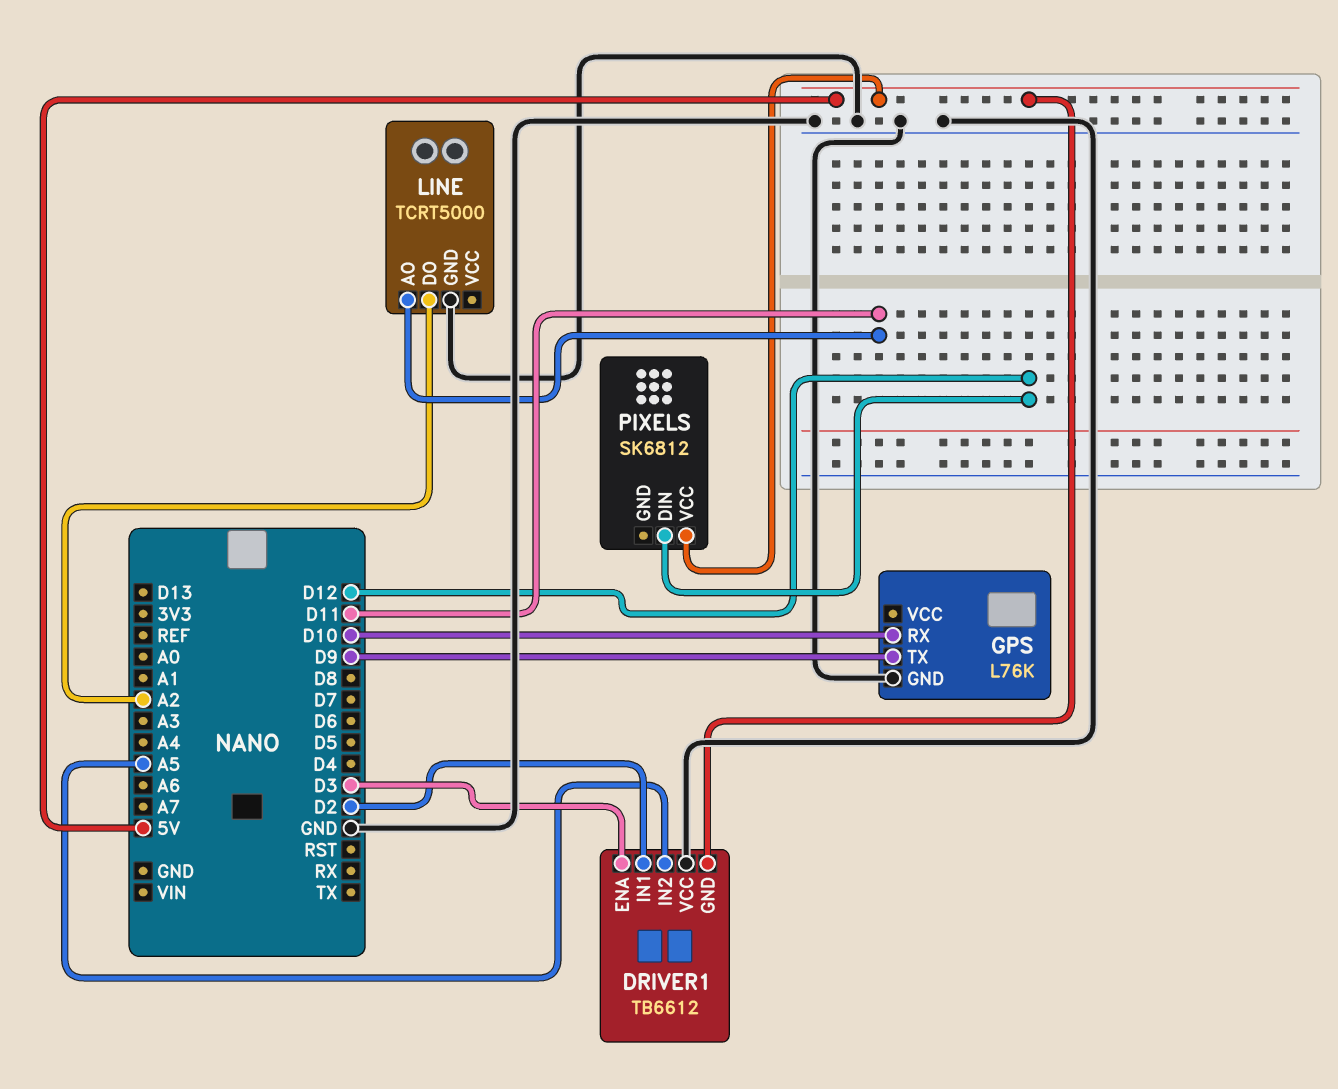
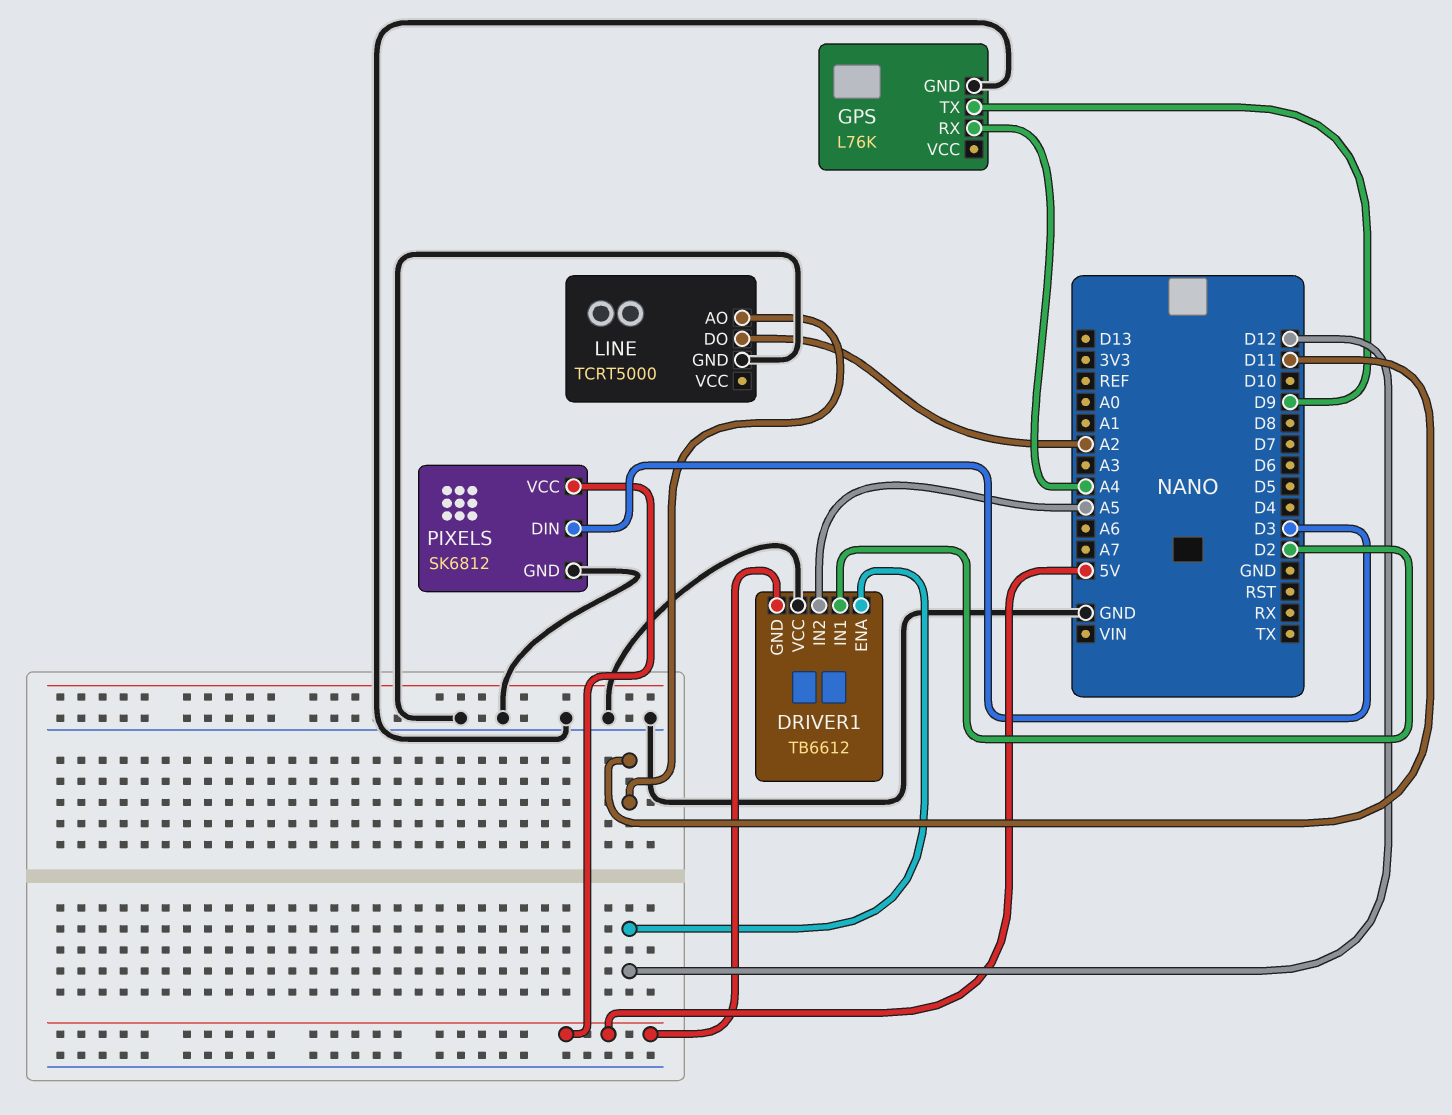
DRIVER1 pin ENA: D3 -> D12
GPS pin RX: D10 -> A4
PIXELS pin DIN: D12 -> D3
PIXELS pin GND: none -> GND

